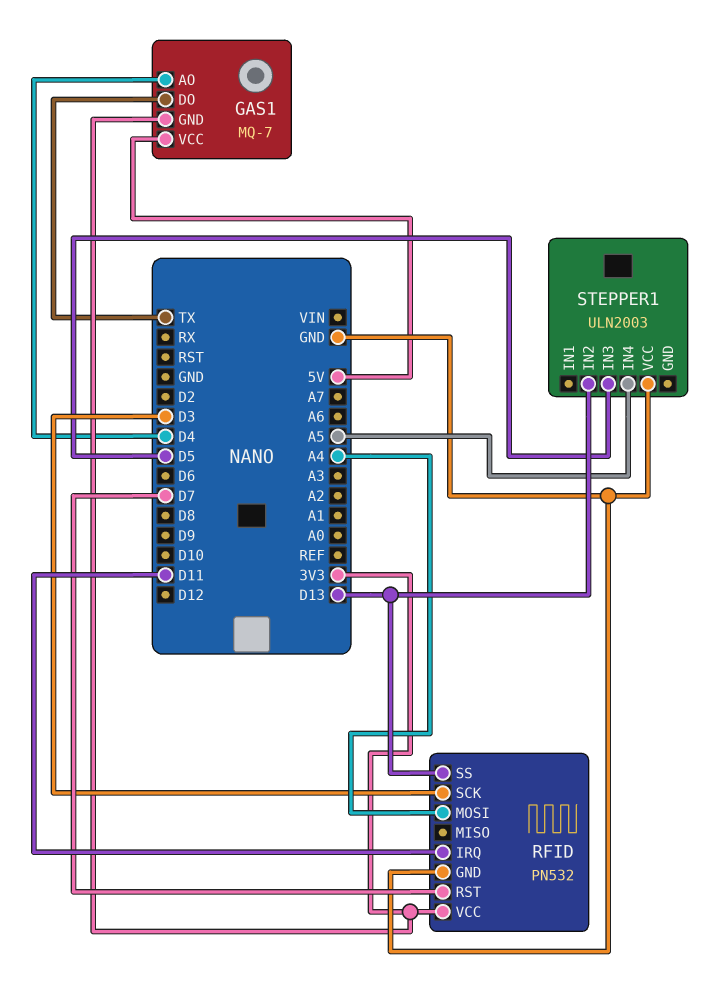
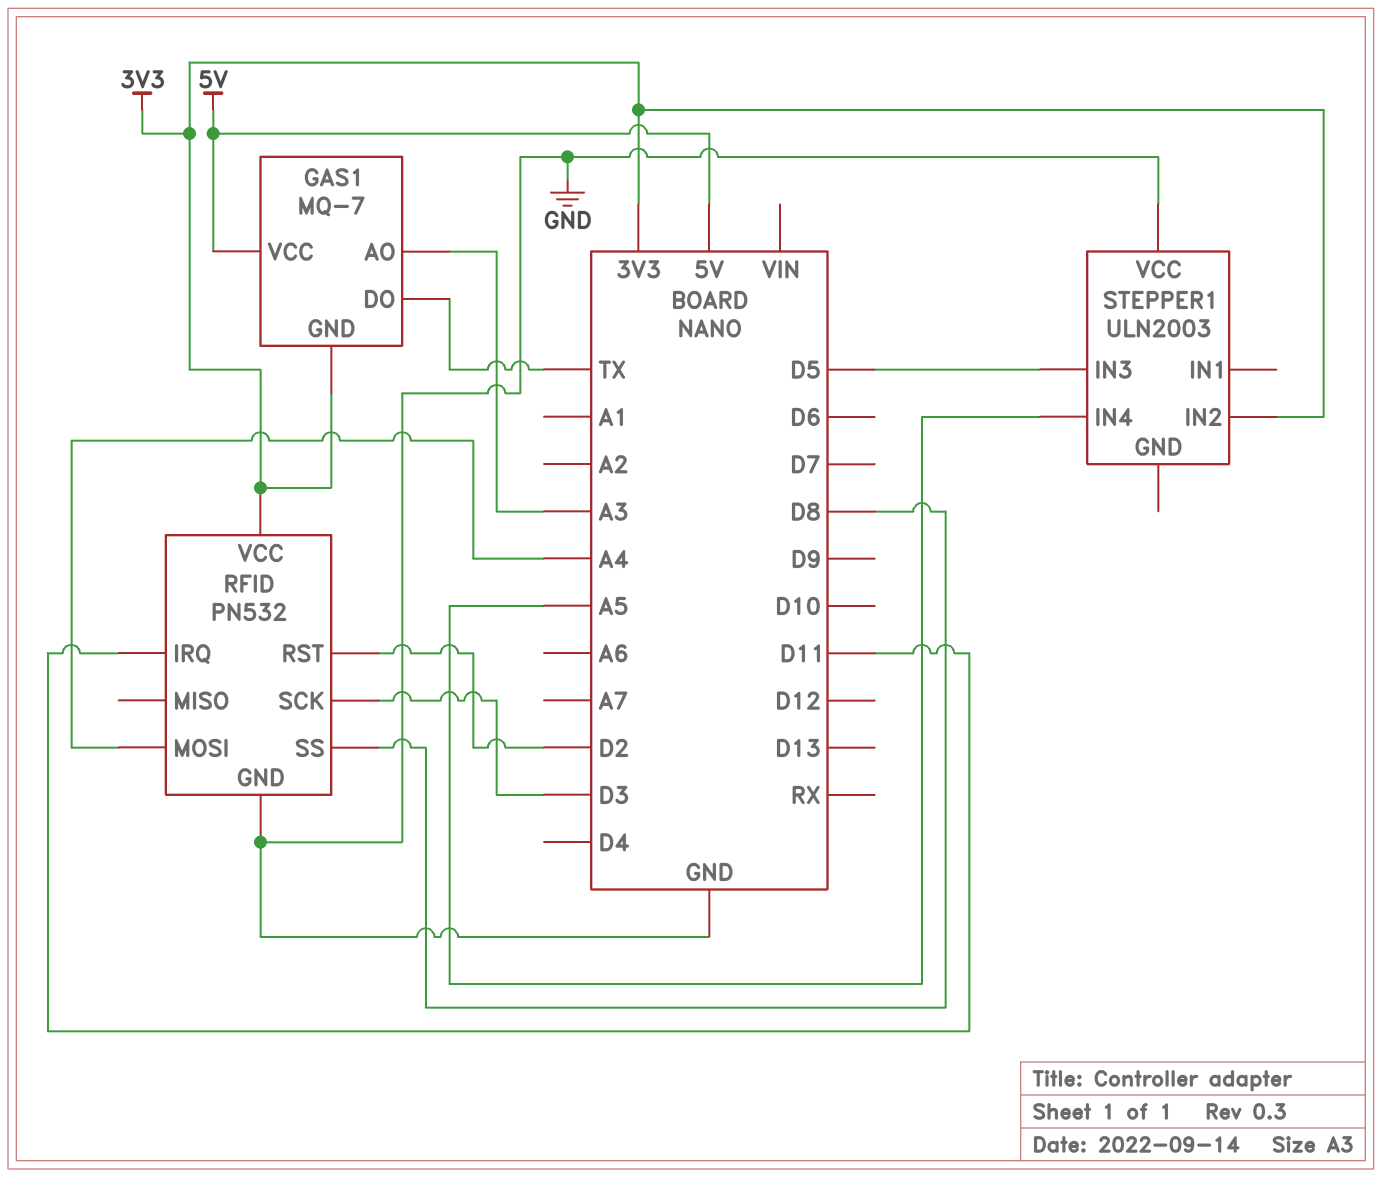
GAS1 pin AO: D4 -> A3
RFID pin RST: D7 -> D2
RFID pin SS: D13 -> D8
STEPPER1 pin IN2: D13 -> 3V3

